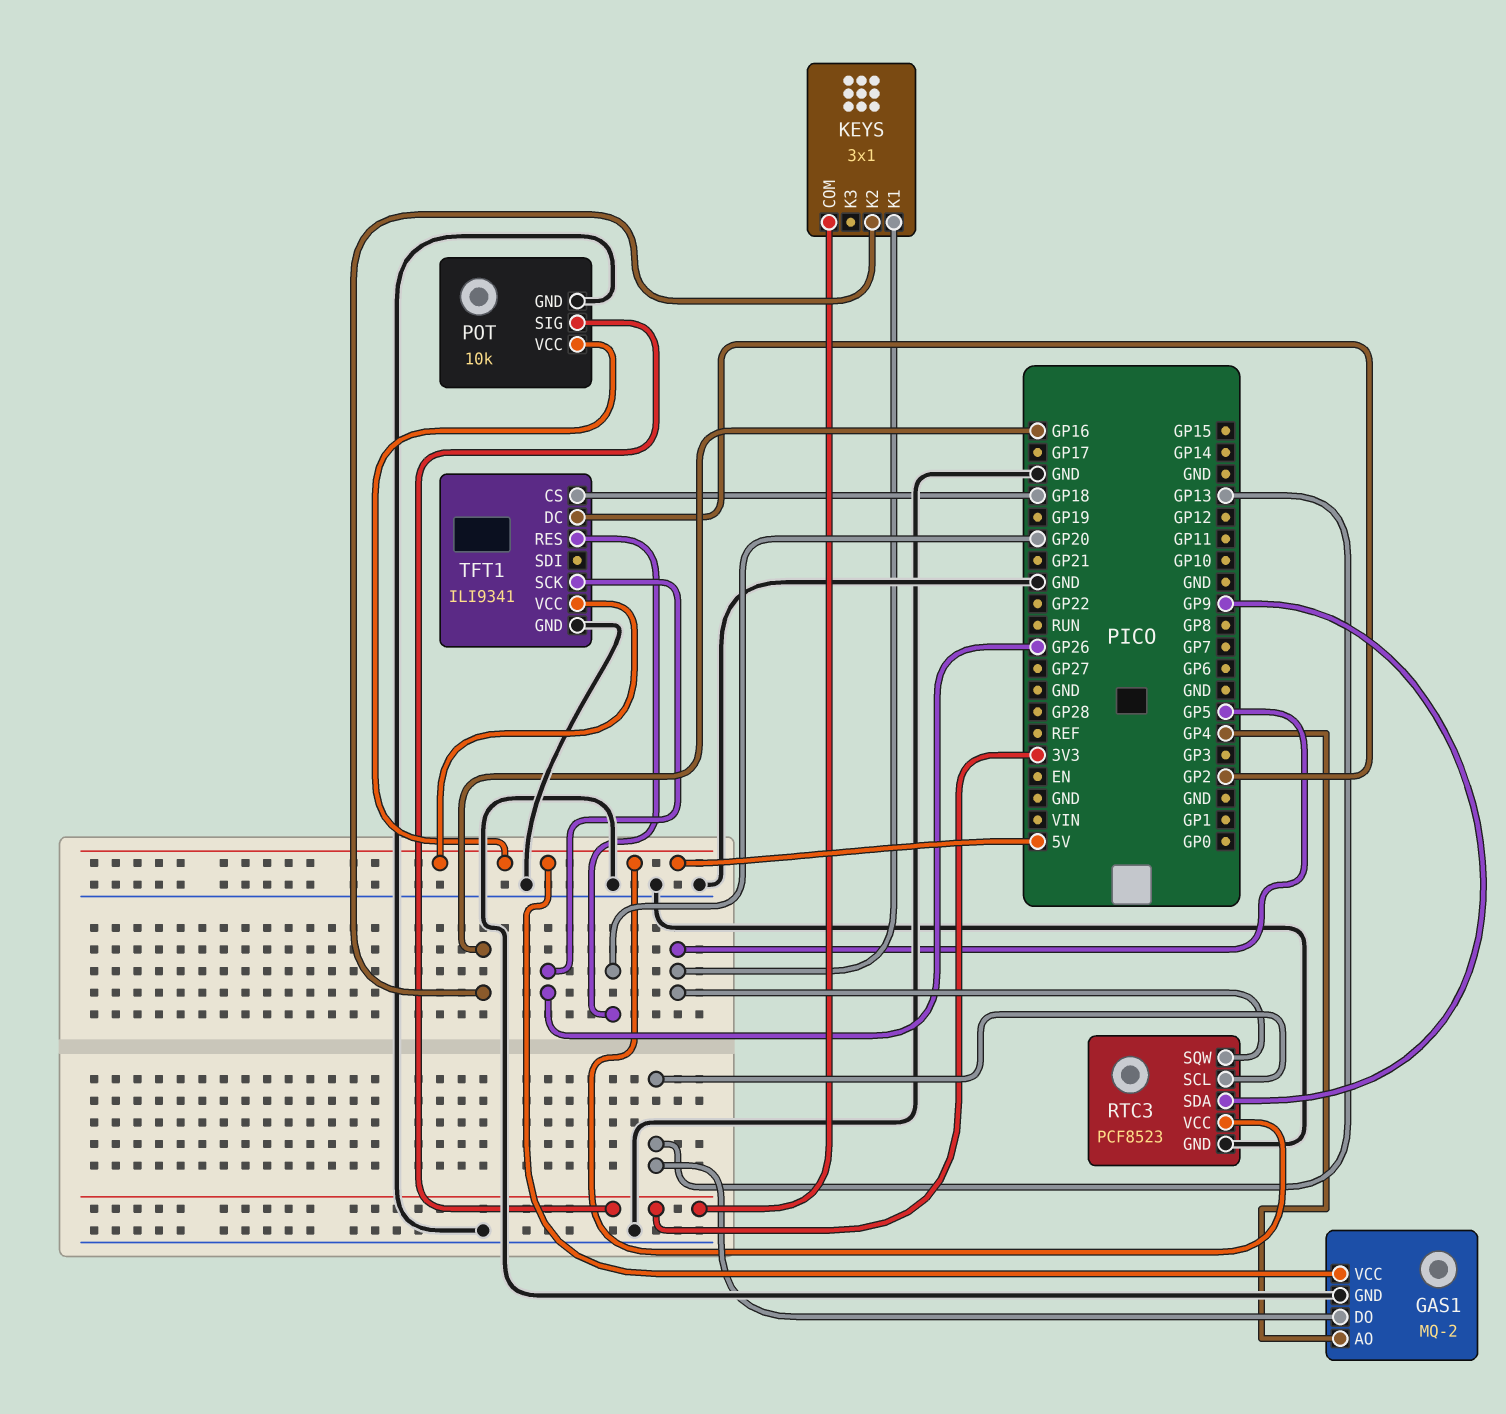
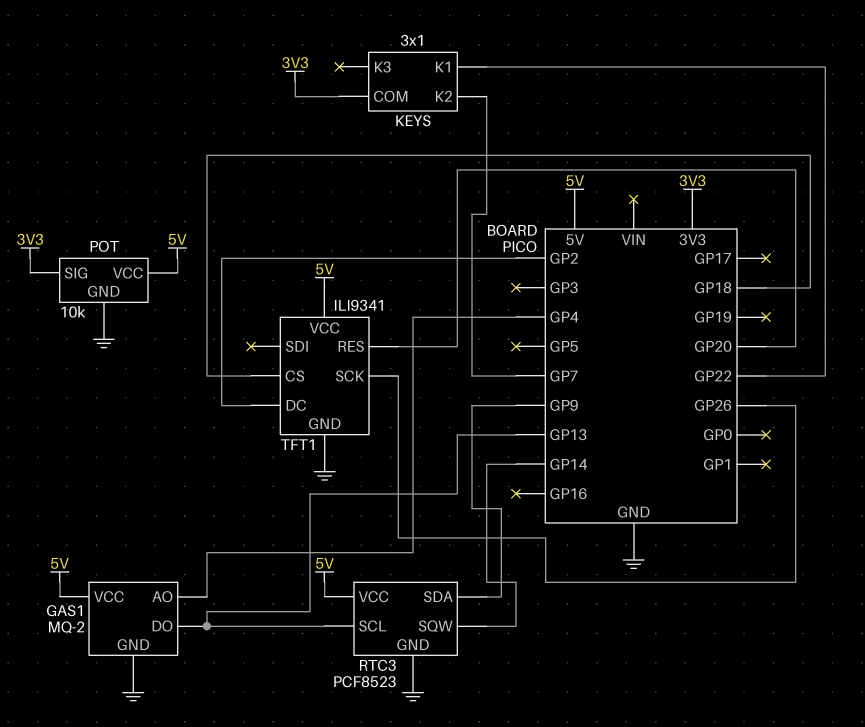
KEYS pin K1: GP5 -> GP22
KEYS pin K2: GP16 -> GP7
RTC3 pin SQW: GP5 -> GP14

